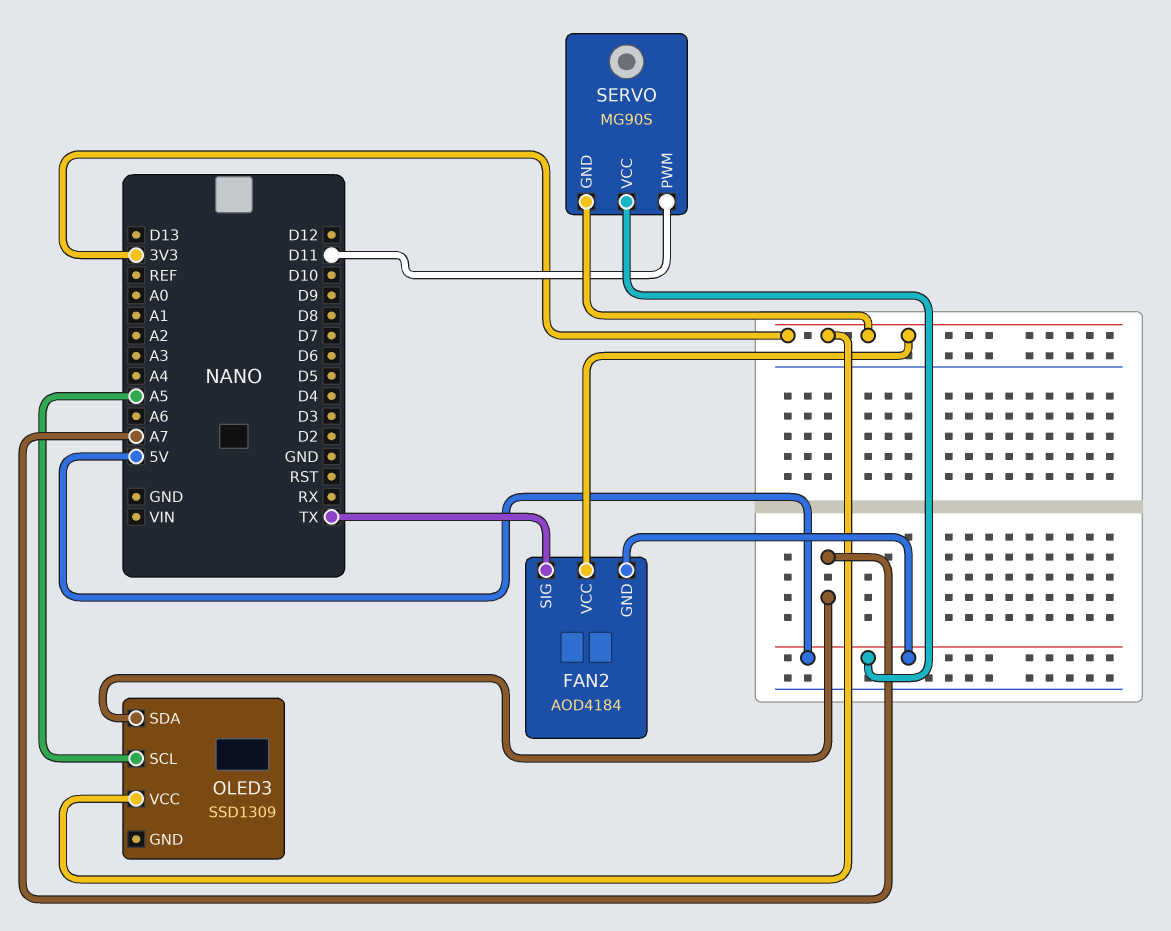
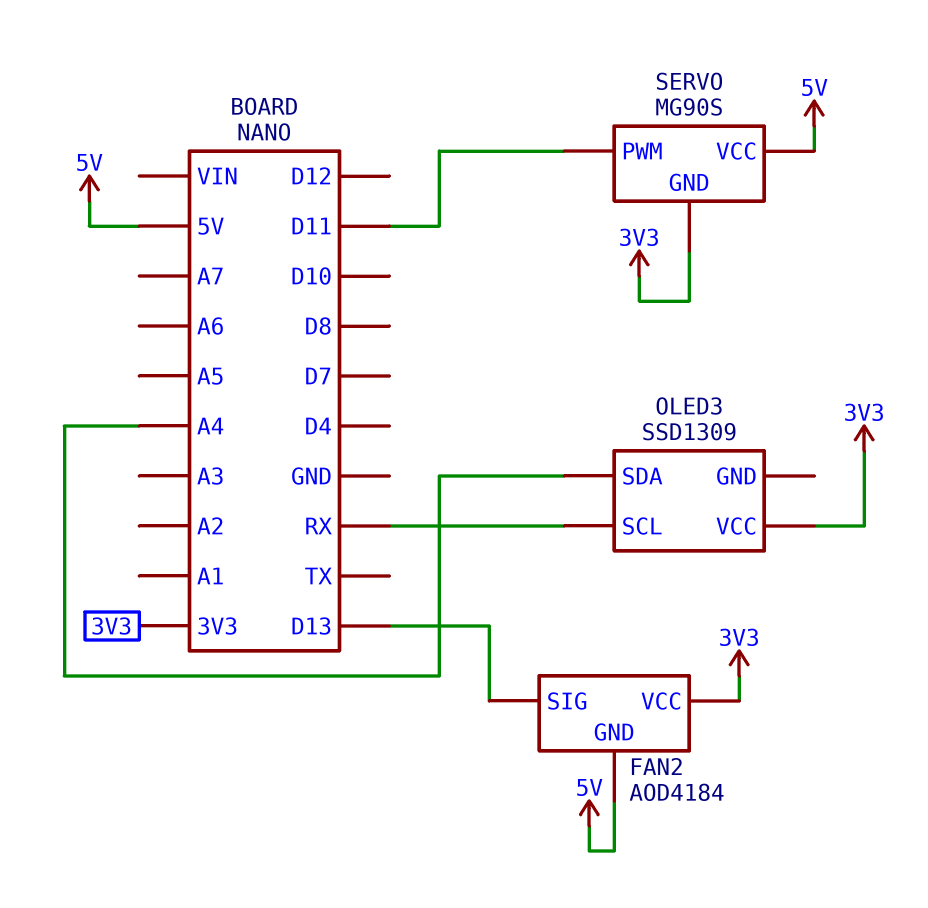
FAN2 pin SIG: TX -> D13
OLED3 pin SCL: A5 -> RX
OLED3 pin SDA: A7 -> A4

